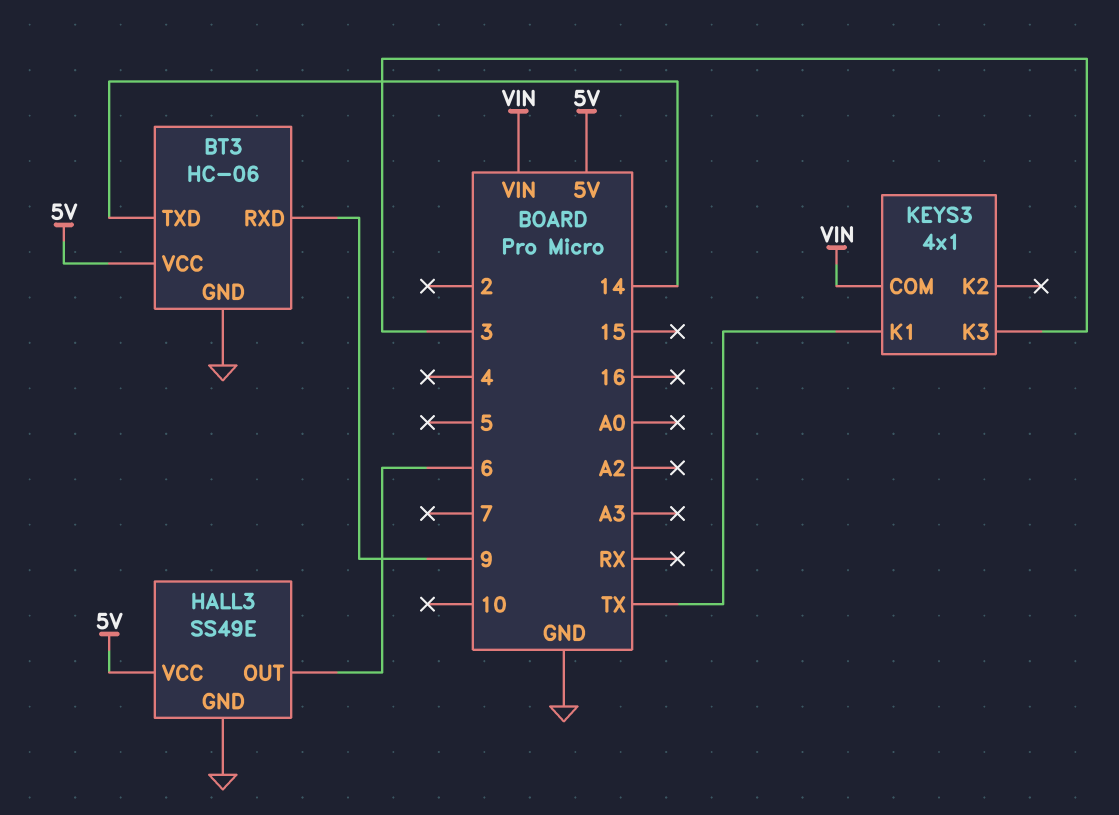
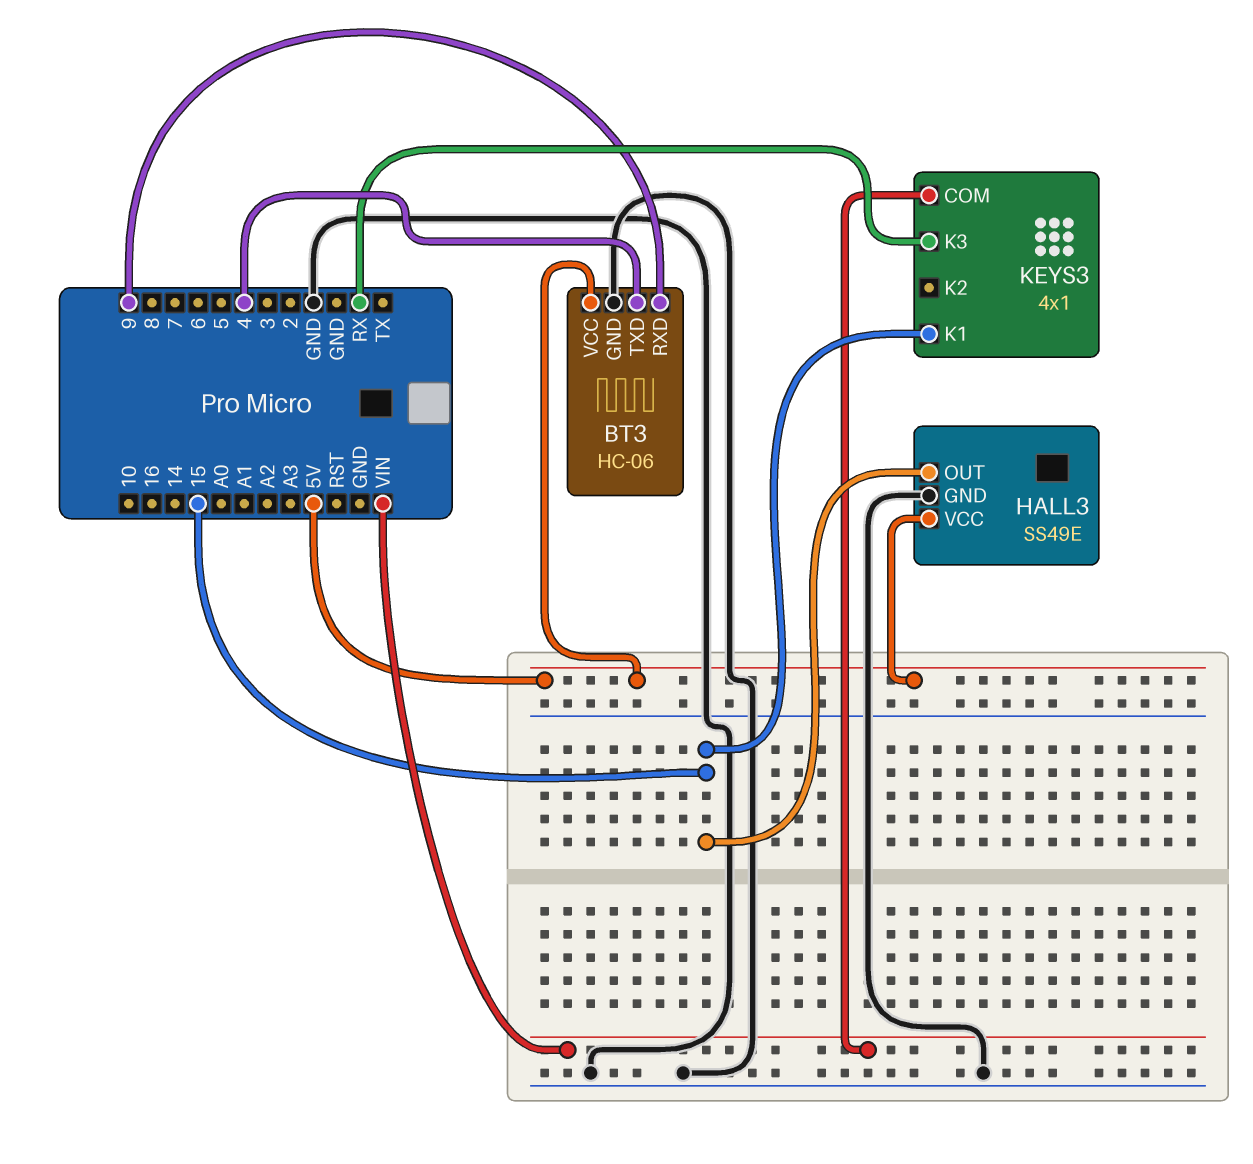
BT3 pin TXD: 14 -> 4
HALL3 pin OUT: 6 -> 15
KEYS3 pin K1: TX -> 15
KEYS3 pin K3: 3 -> RX

